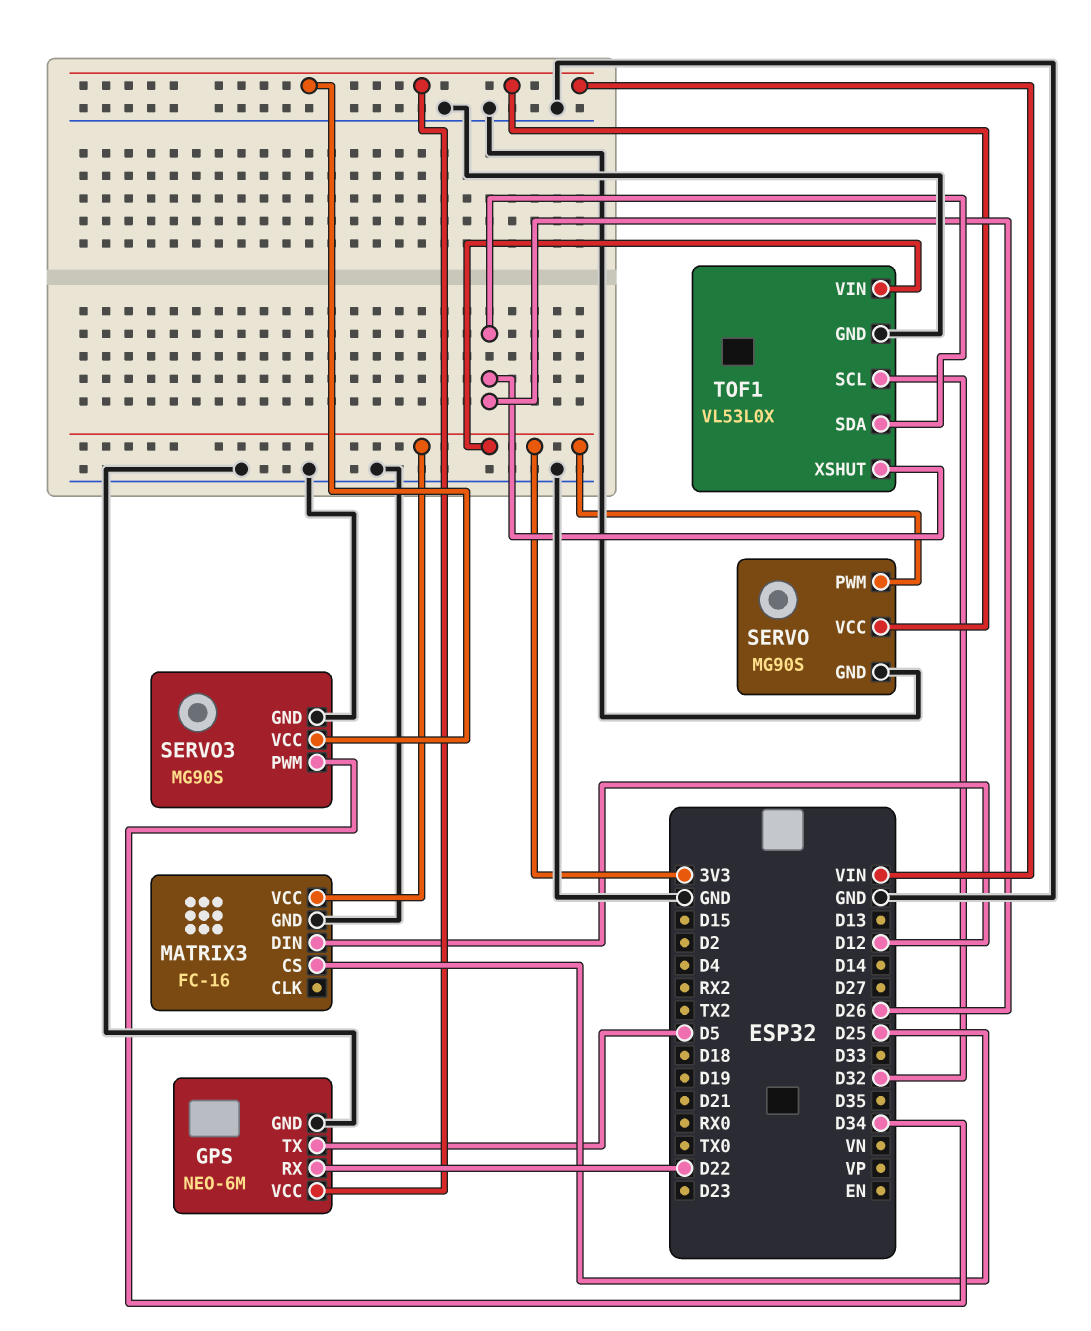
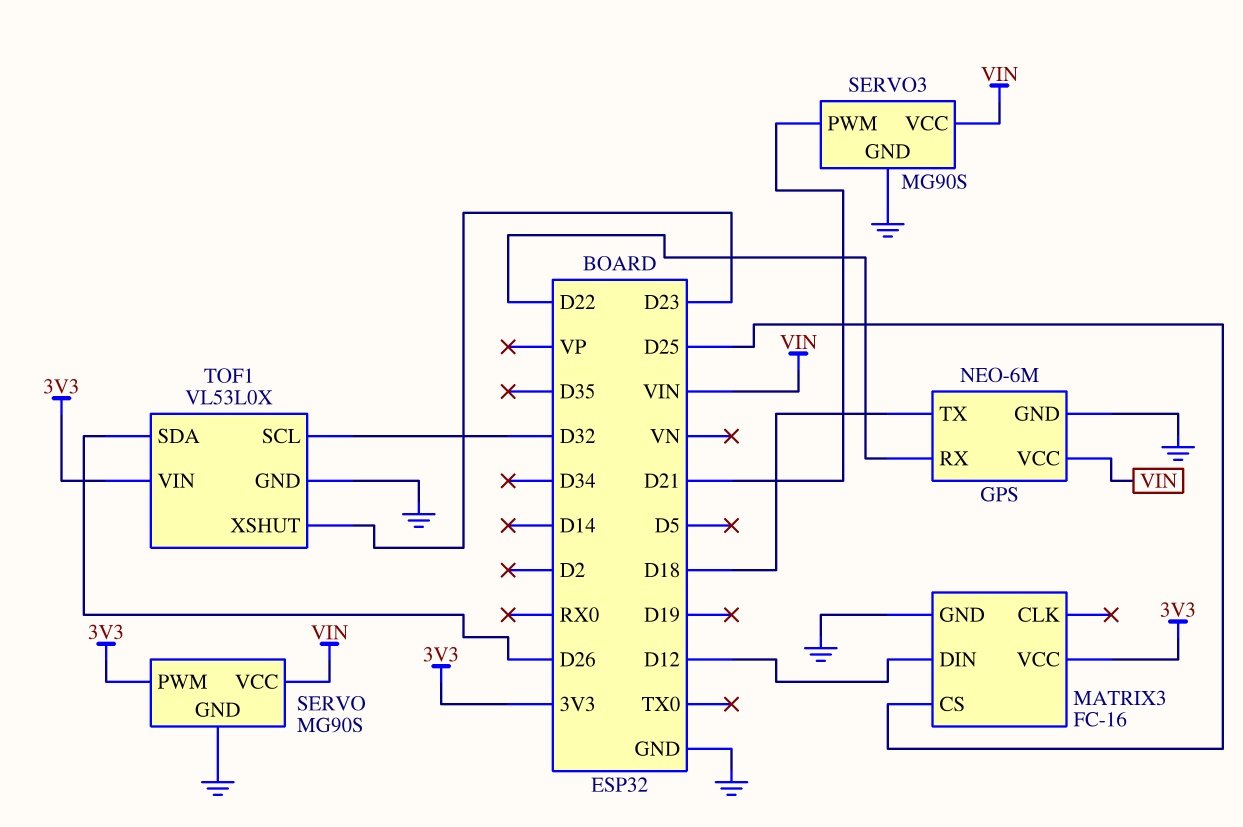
GPS pin TX: D5 -> D18
SERVO3 pin PWM: D34 -> D21
TOF1 pin XSHUT: D26 -> D23

